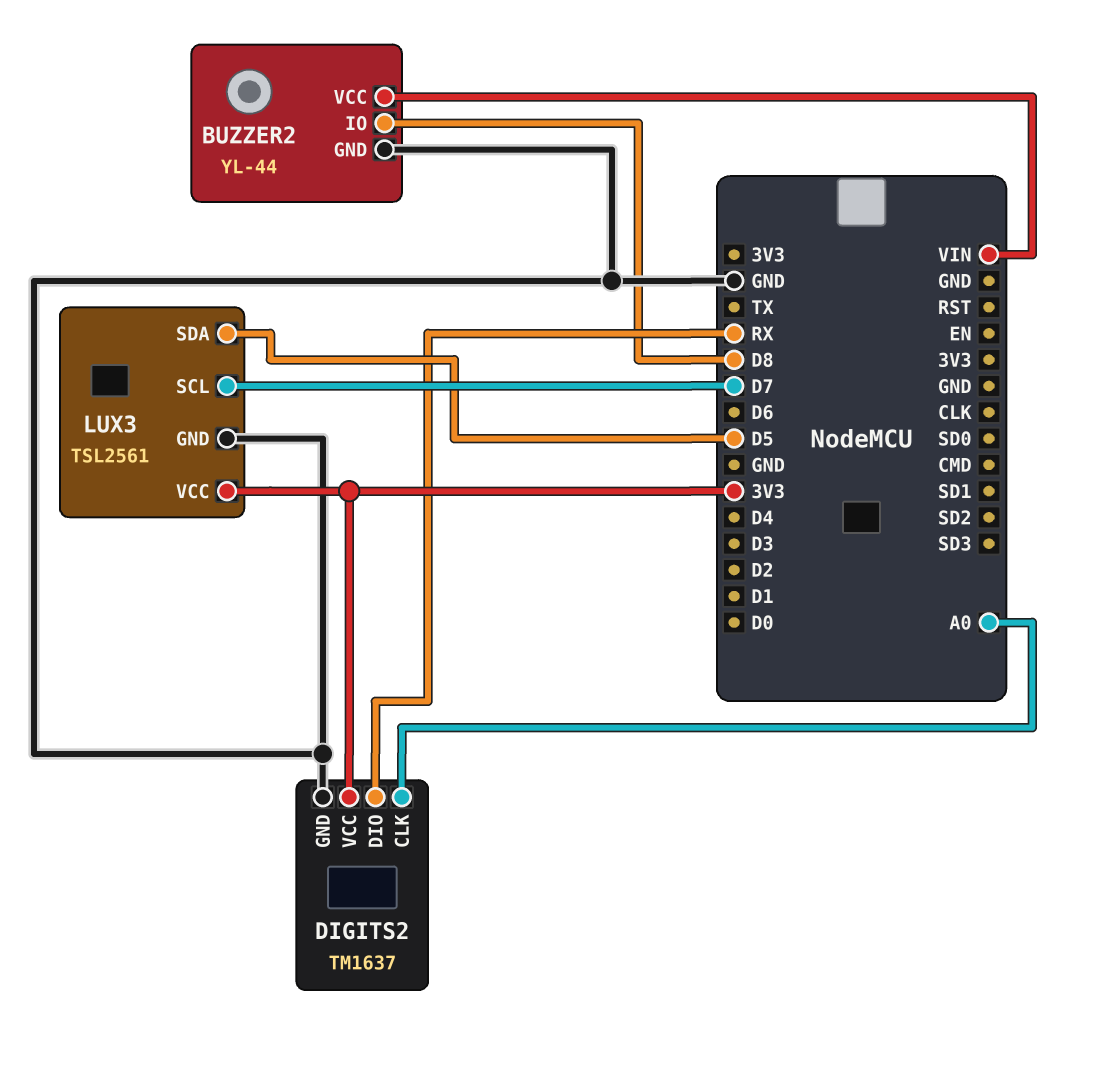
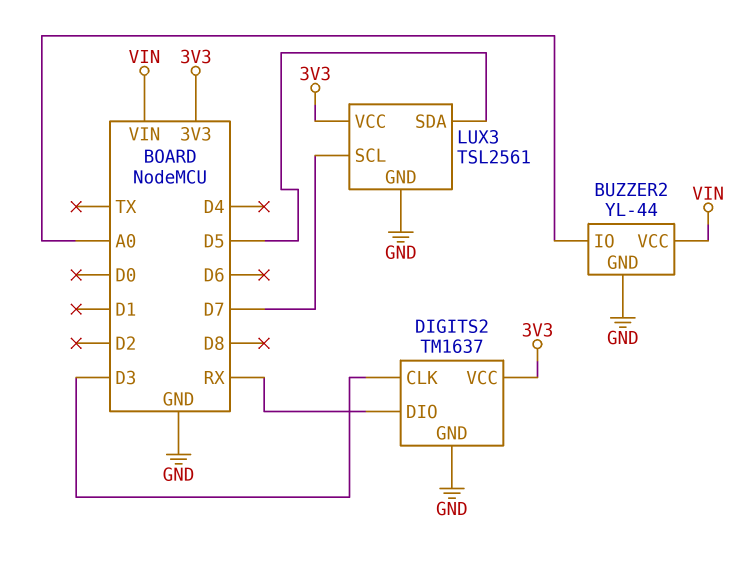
BUZZER2 pin IO: D8 -> A0
DIGITS2 pin CLK: A0 -> D3

